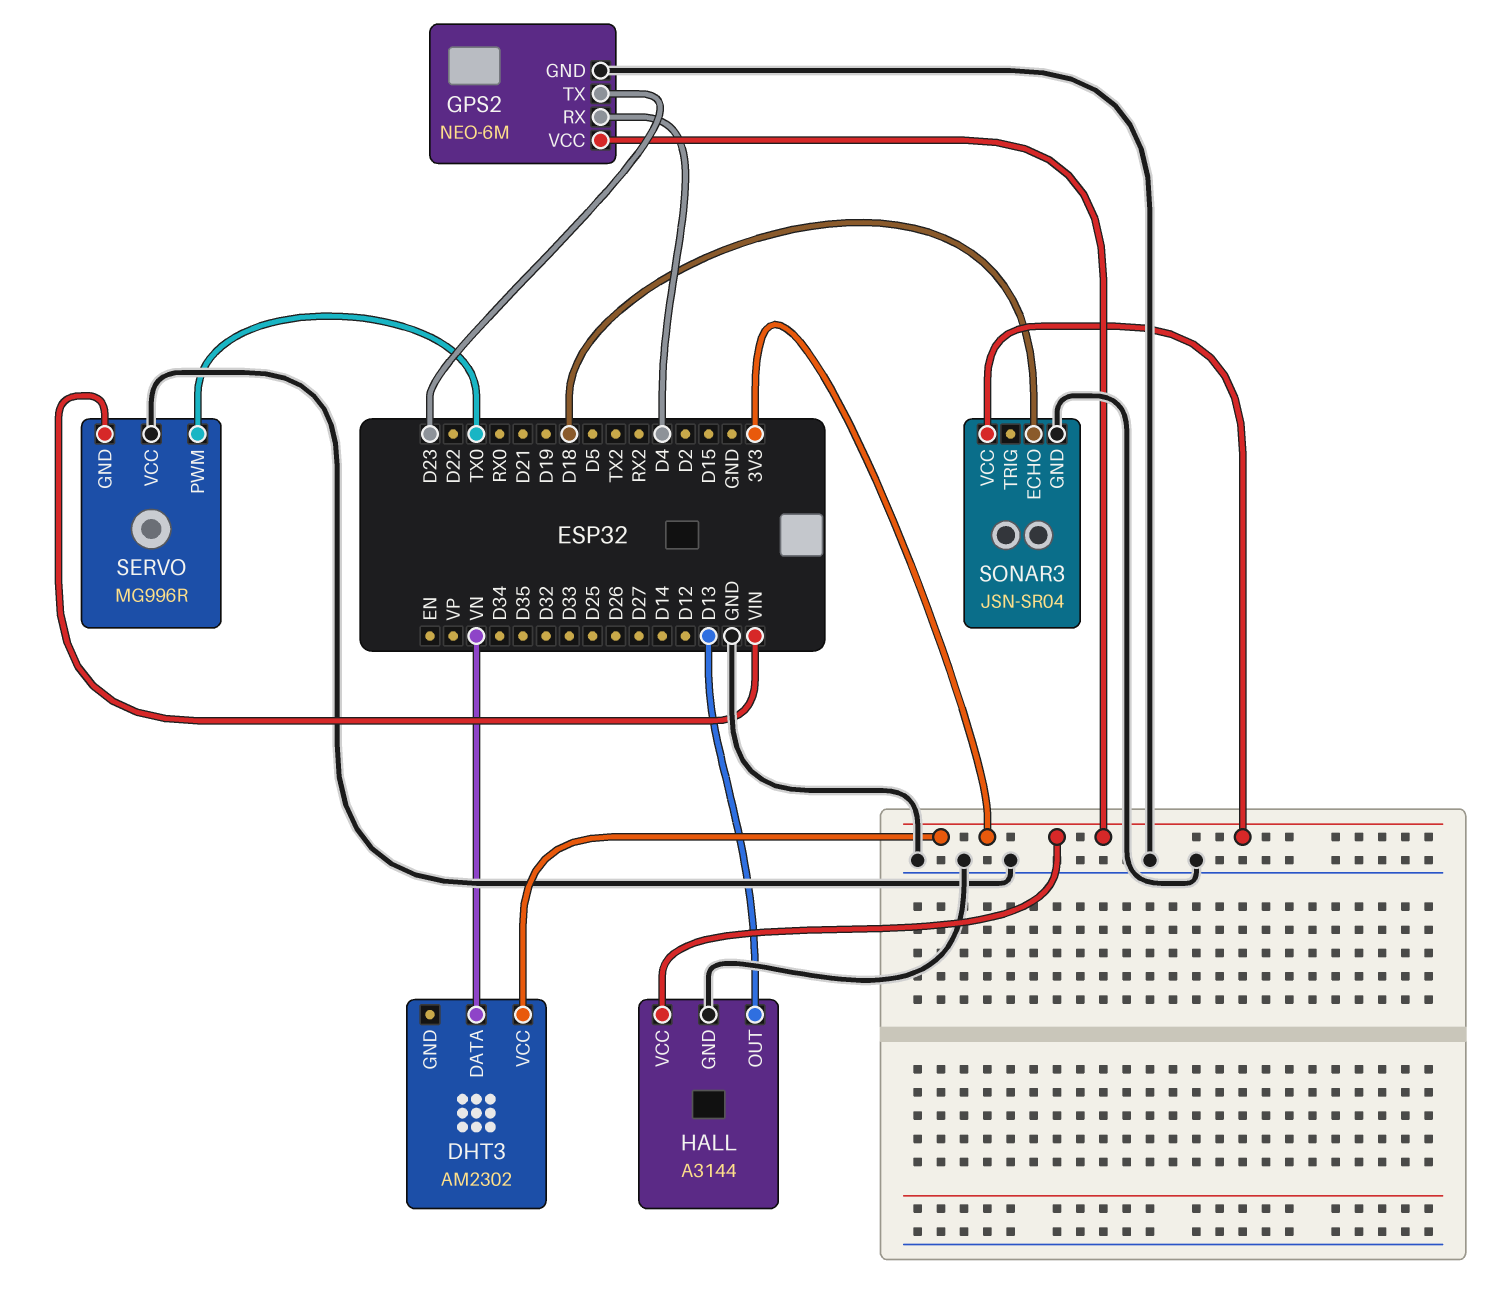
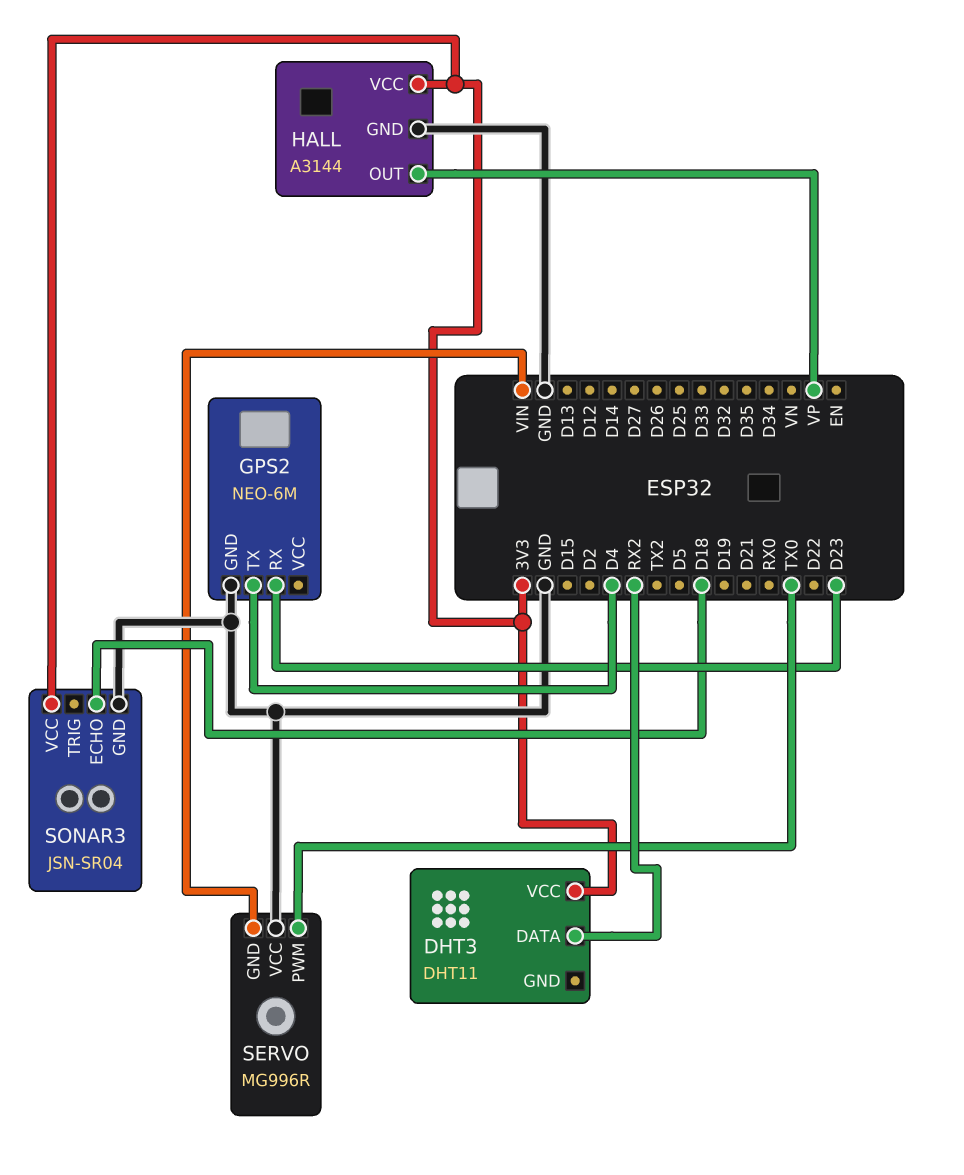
DHT3: AM2302 -> DHT11
DHT3 pin DATA: VN -> RX2
GPS2 pin RX: D4 -> D23
GPS2 pin TX: D23 -> D4
GPS2 pin VCC: 3V3 -> none
HALL pin OUT: D13 -> VP

